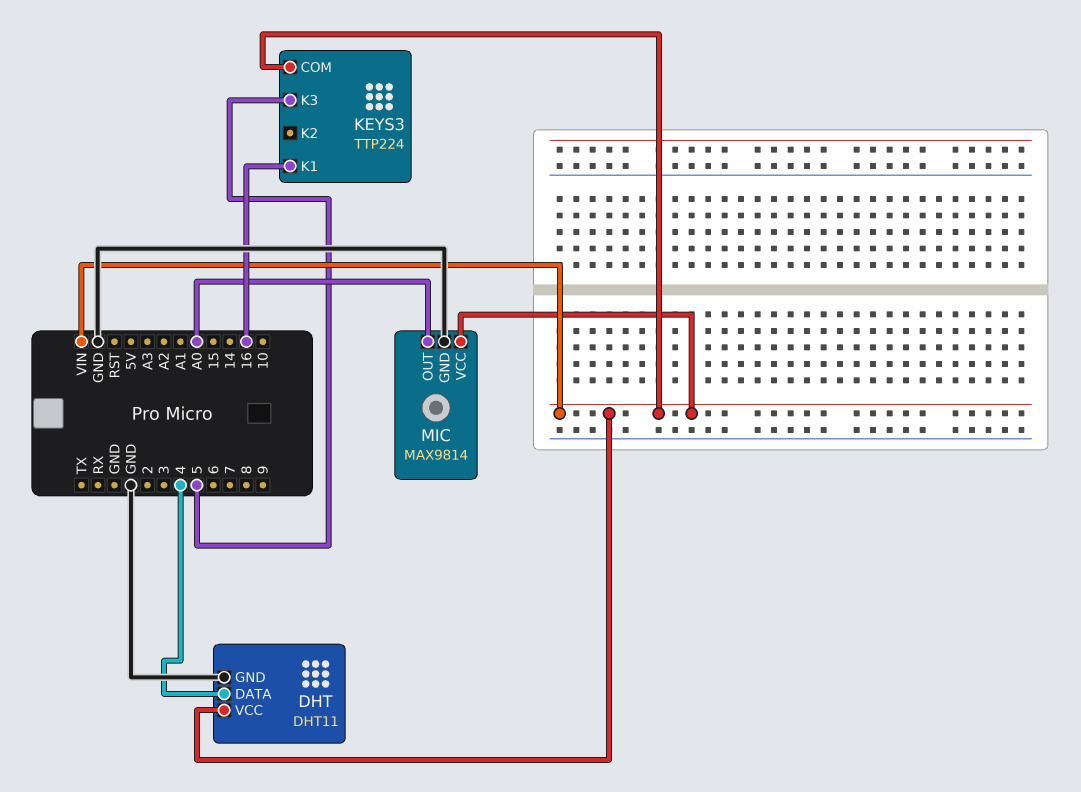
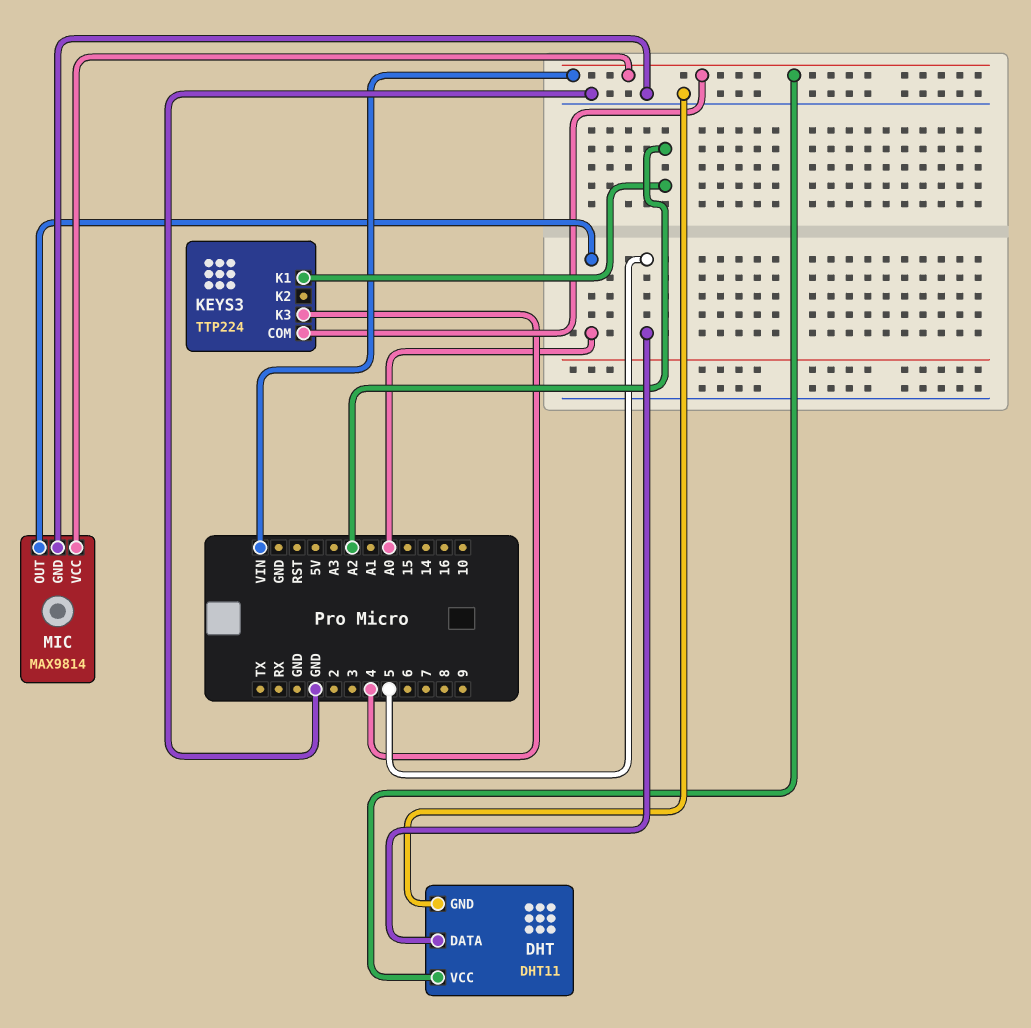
DHT pin DATA: 4 -> 5
KEYS3 pin K1: 16 -> A2
KEYS3 pin K3: 5 -> 4

